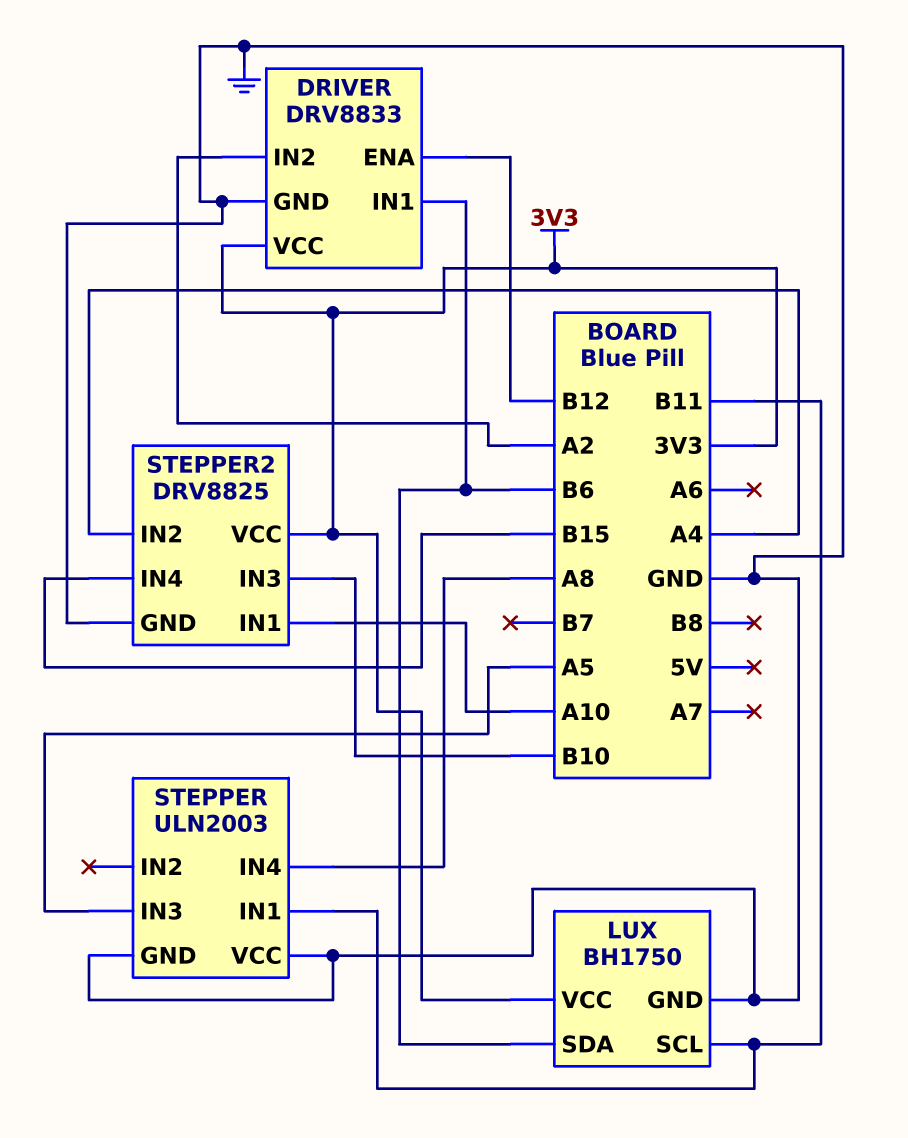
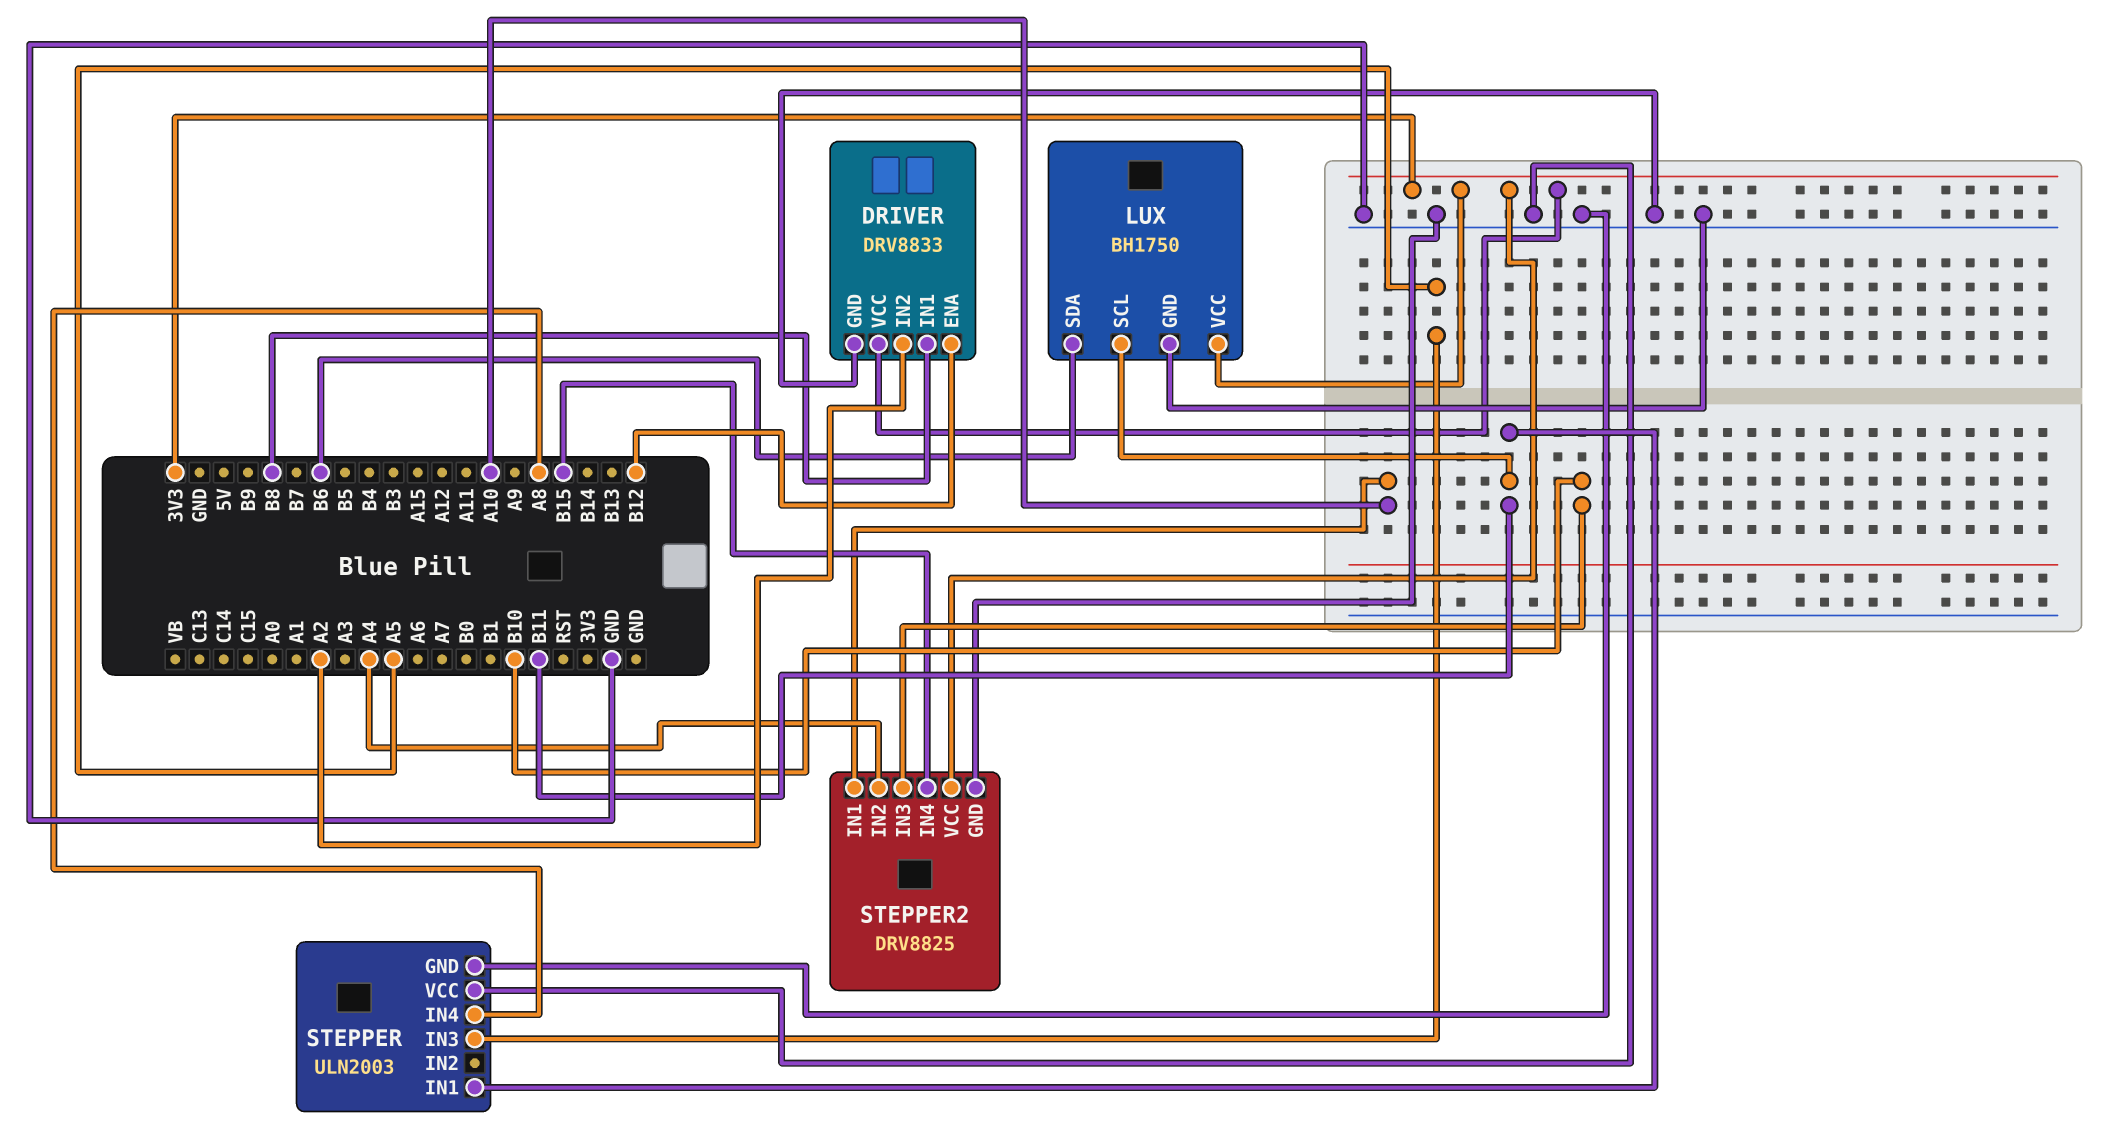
DRIVER pin IN1: B6 -> B8

